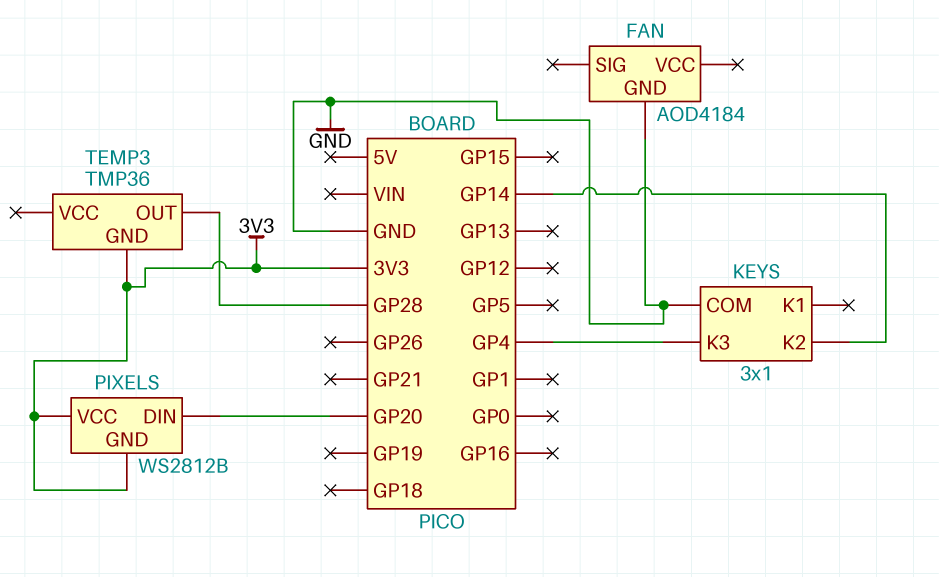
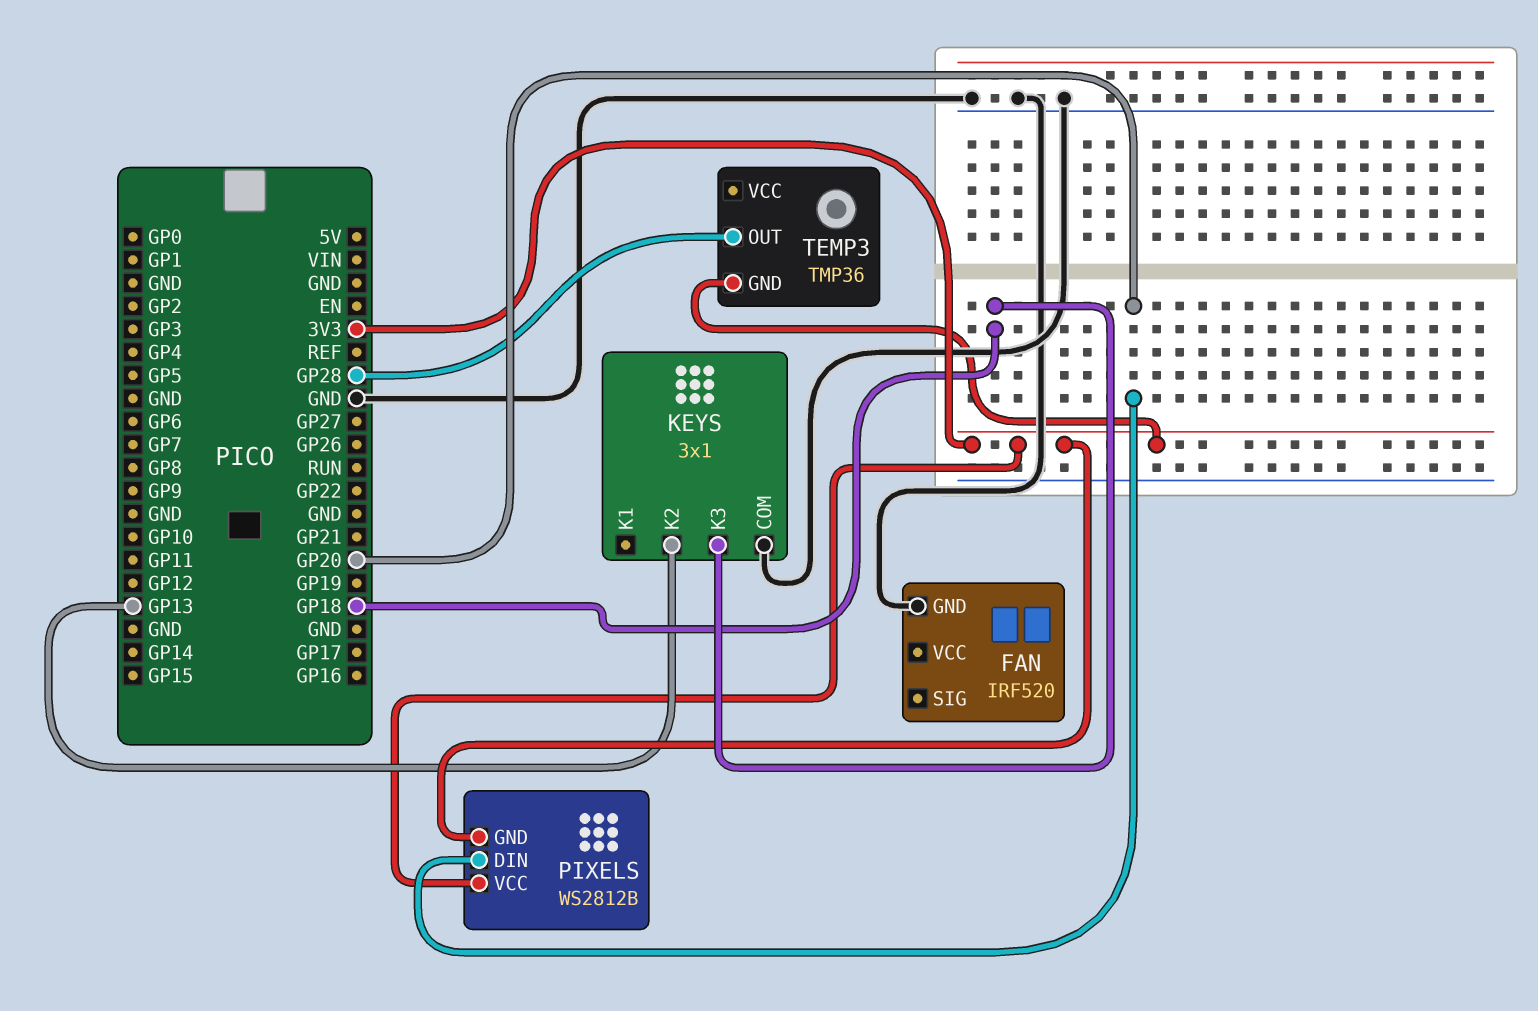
FAN: AOD4184 -> IRF520
KEYS pin K2: GP14 -> GP13
KEYS pin K3: GP4 -> GP18

